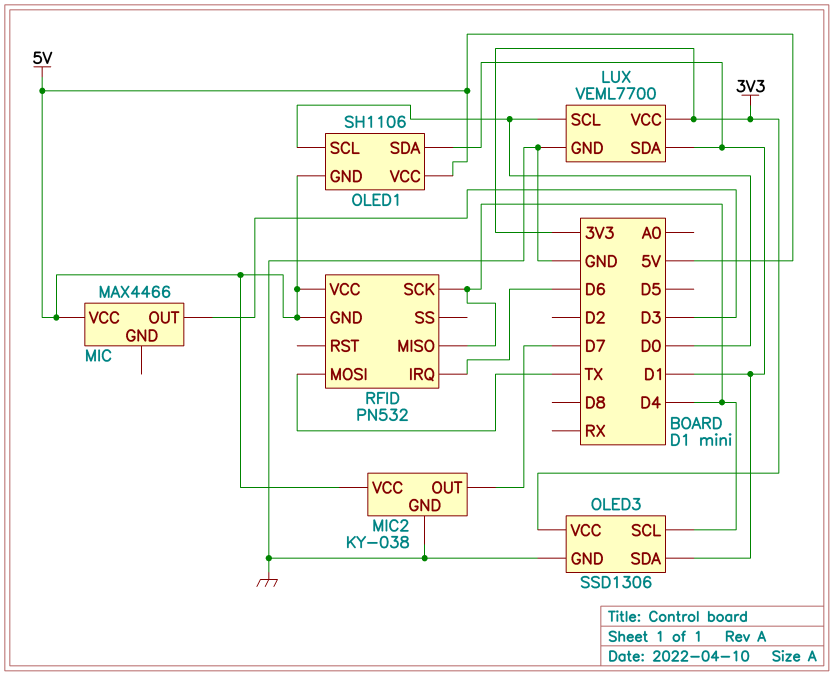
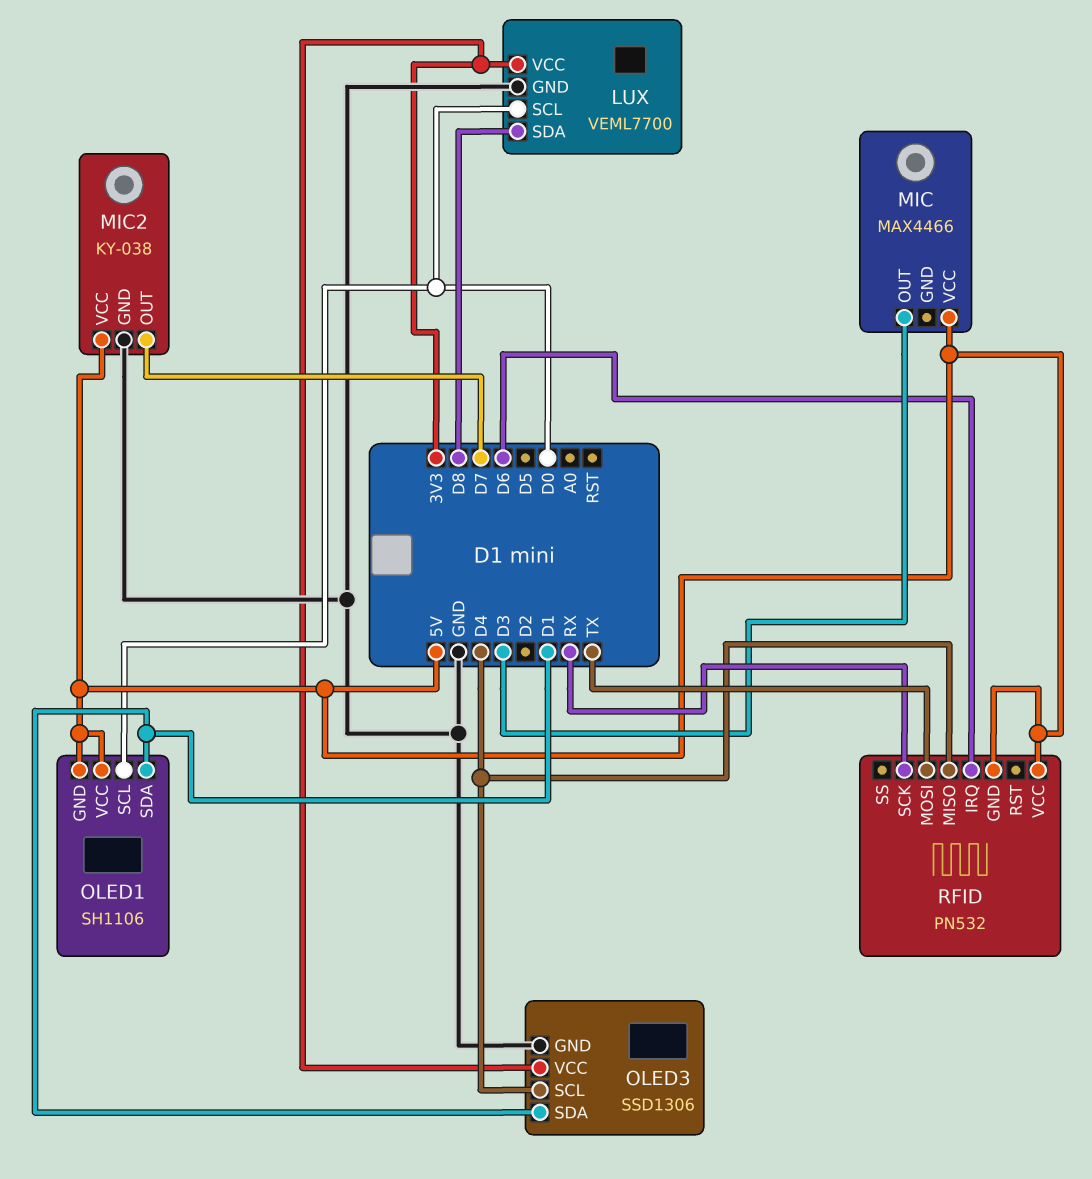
LUX pin SDA: D1 -> D8
RFID pin SCK: D4 -> RX

